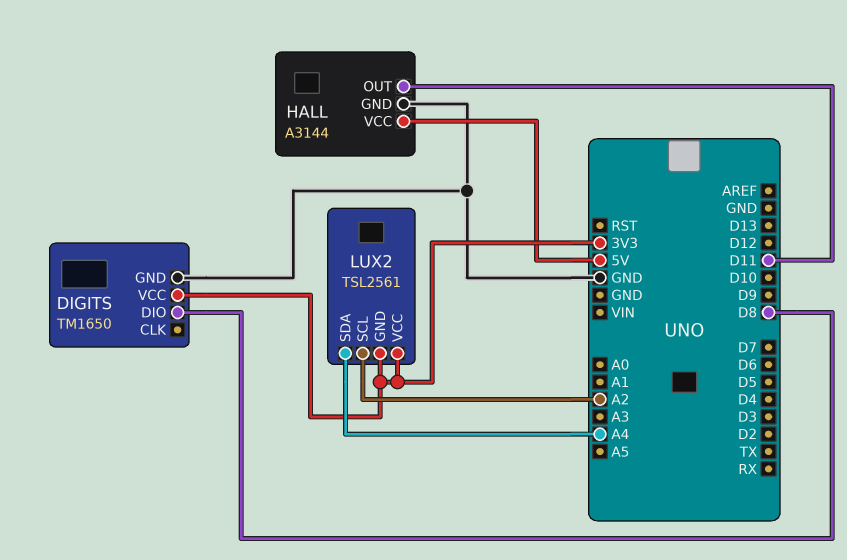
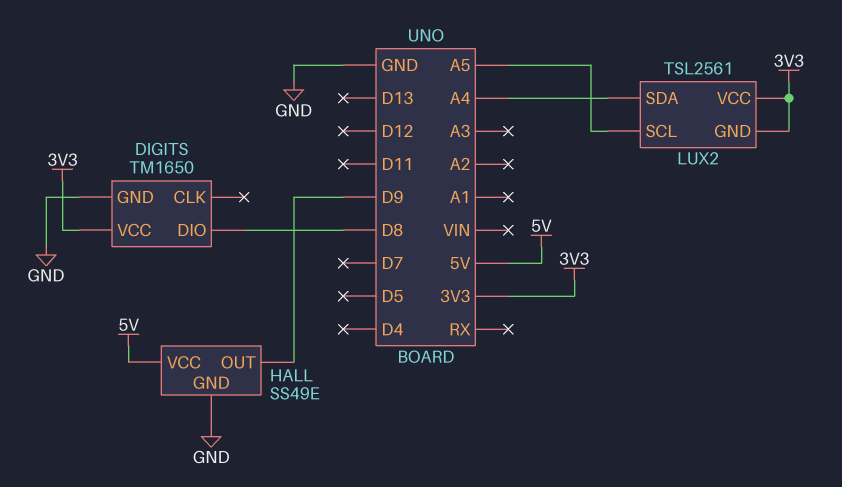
HALL: A3144 -> SS49E
HALL pin OUT: D11 -> D9
LUX2 pin SCL: A2 -> A5

